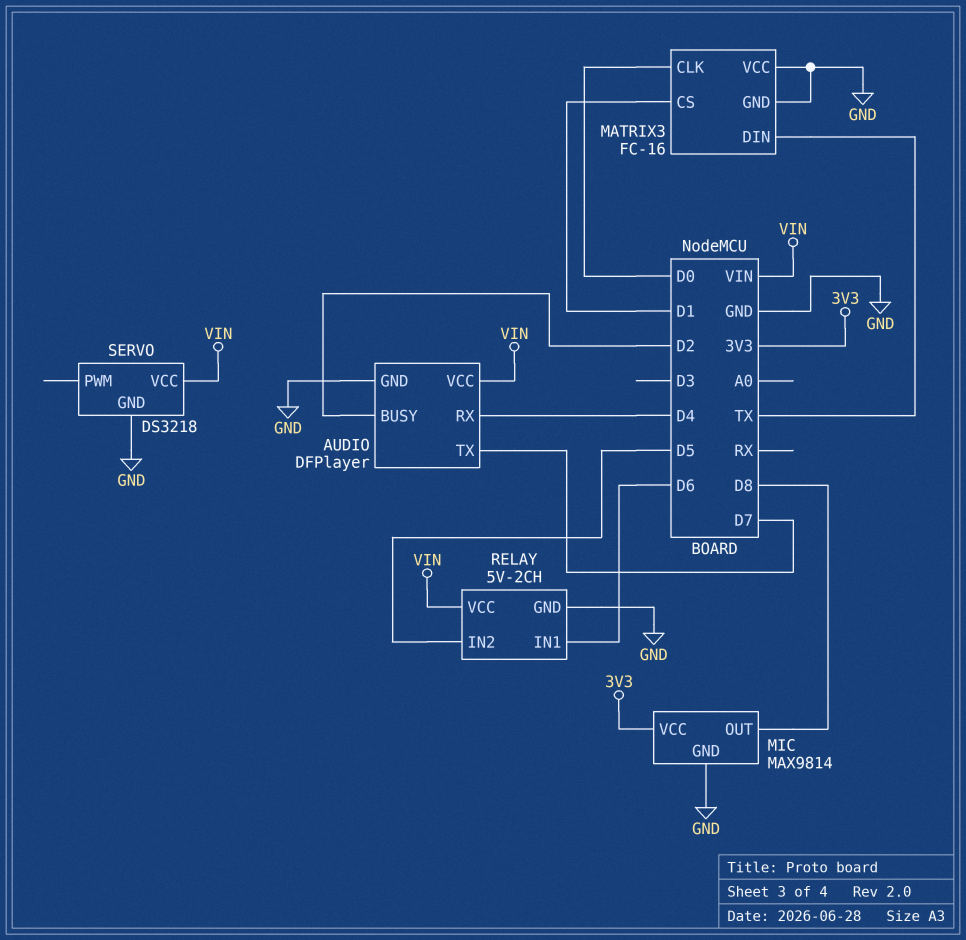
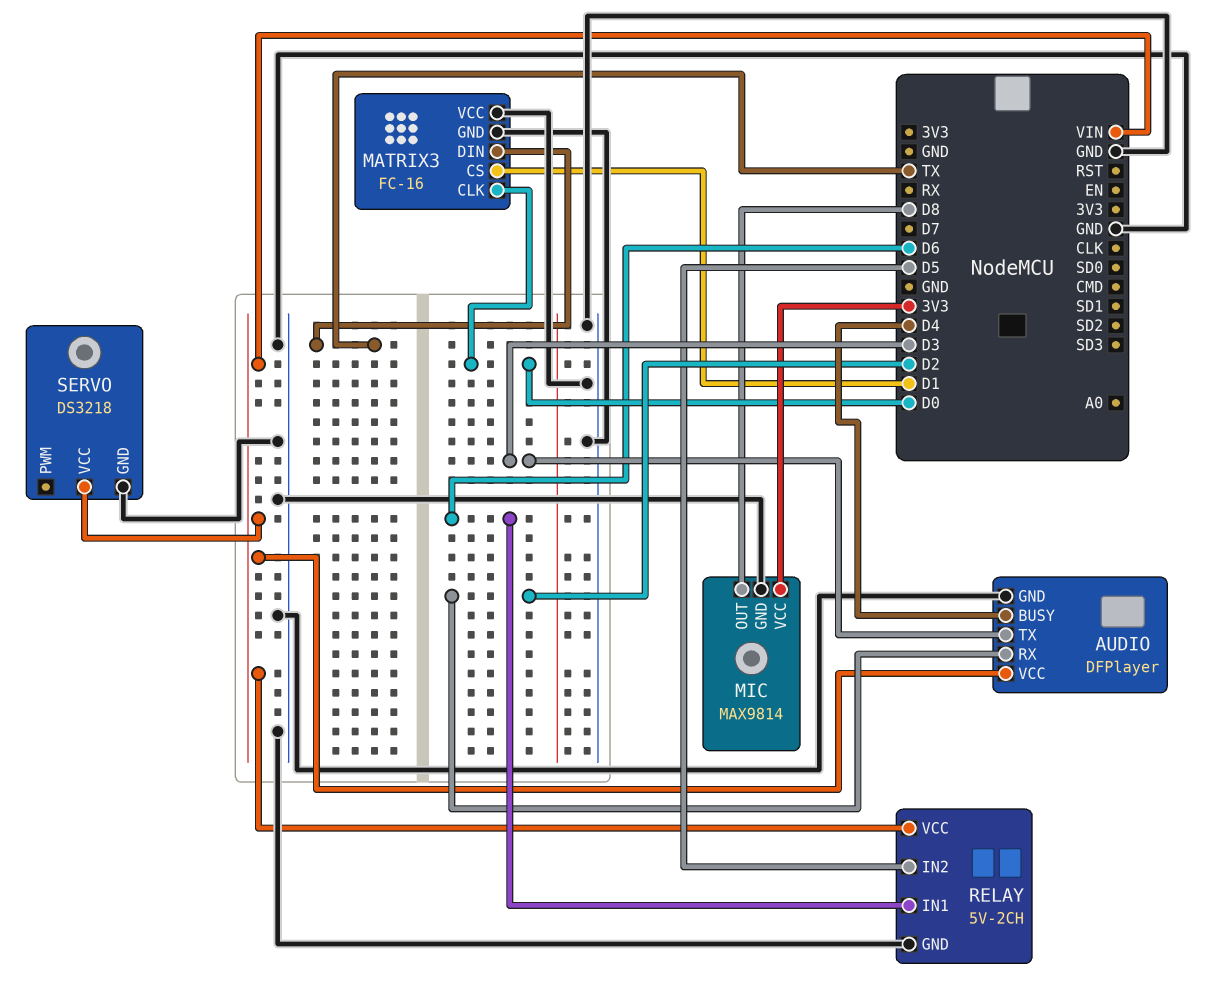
AUDIO pin BUSY: D2 -> D4
AUDIO pin RX: D4 -> D2
AUDIO pin TX: D7 -> D3

